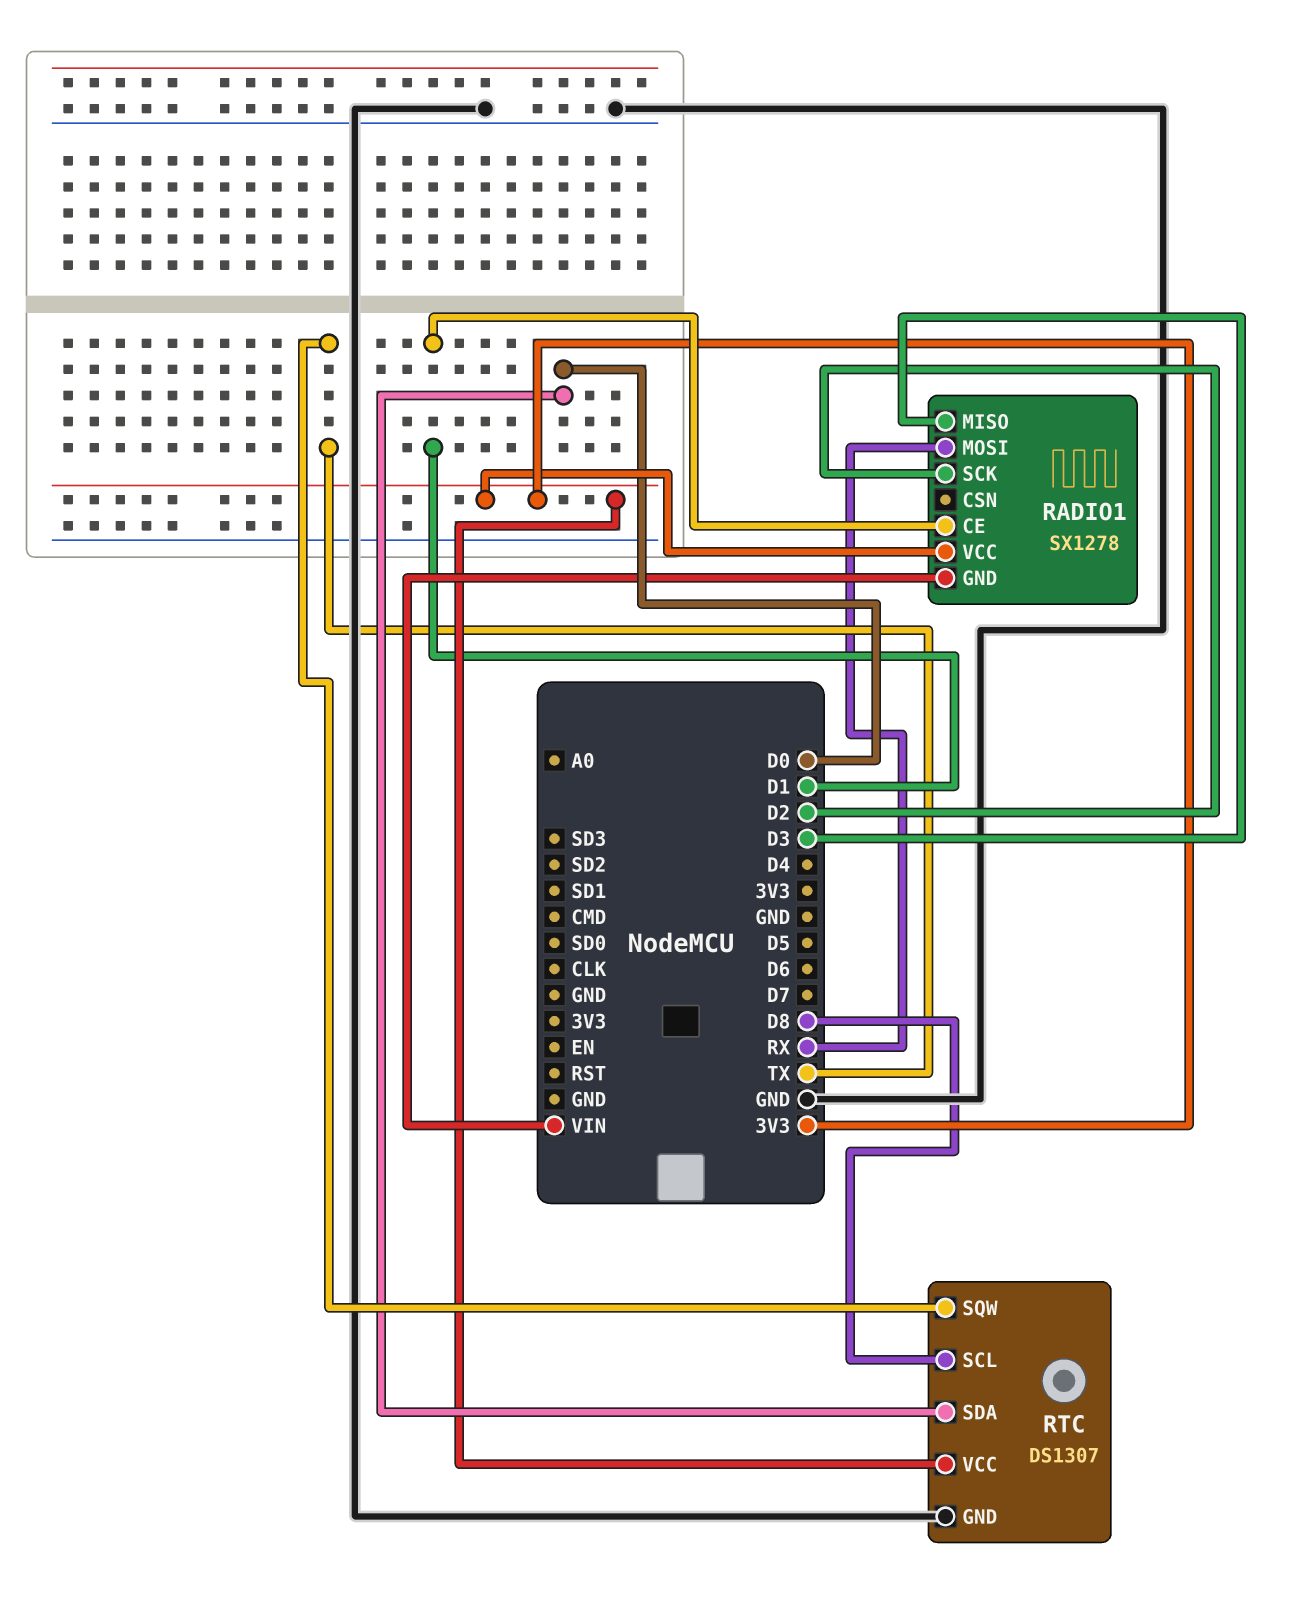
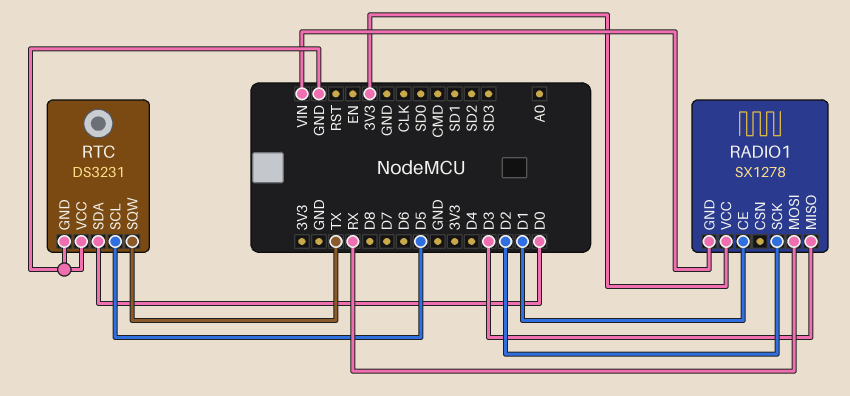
RTC: DS1307 -> DS3231
RTC pin SCL: D8 -> D5
RTC pin VCC: 3V3 -> GND

